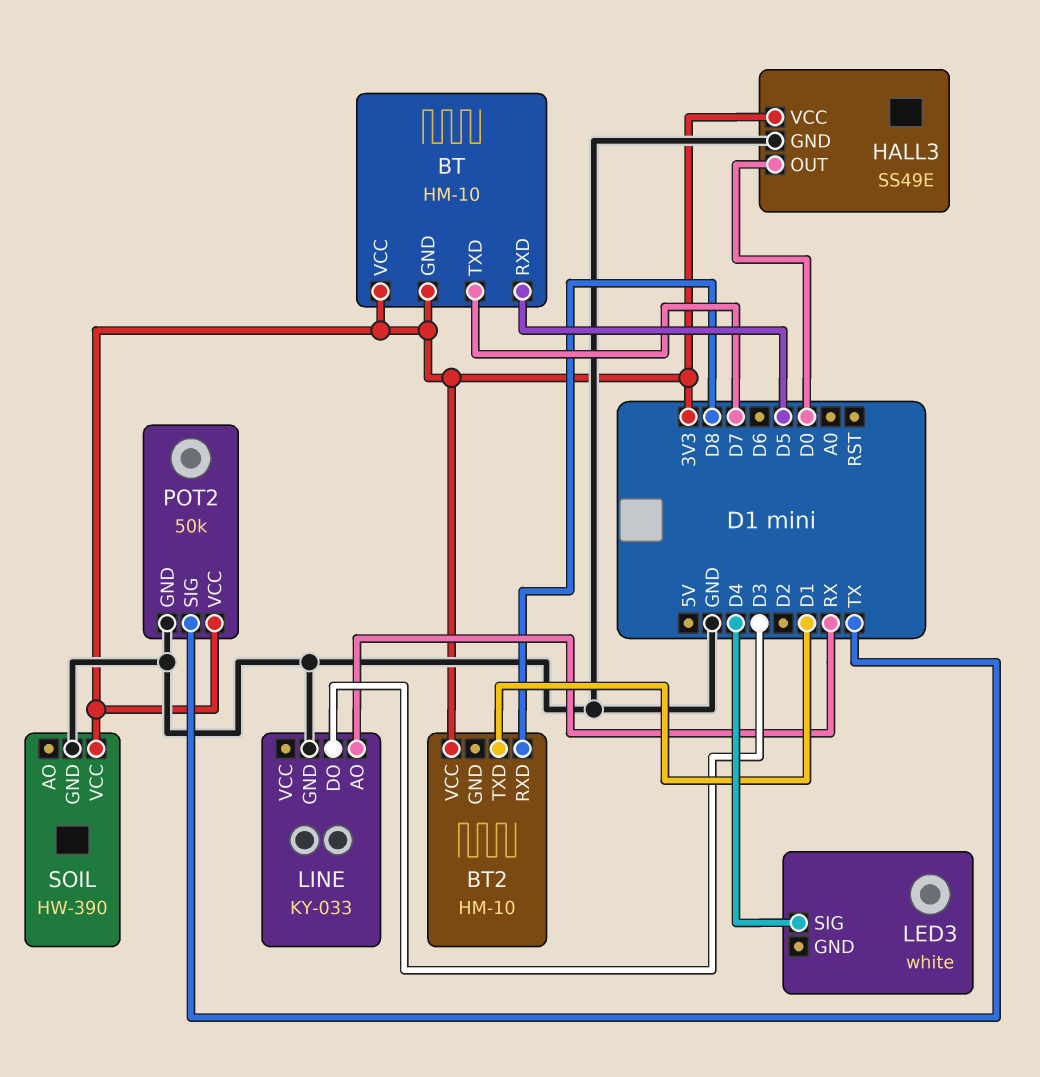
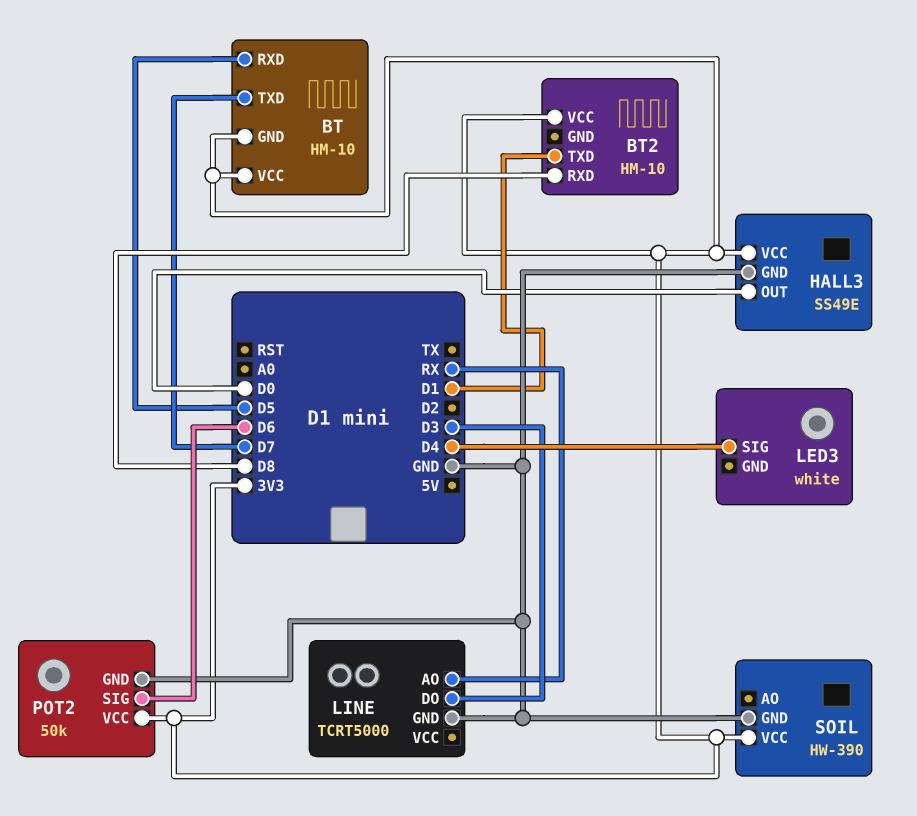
LINE: KY-033 -> TCRT5000
POT2 pin SIG: TX -> D6

